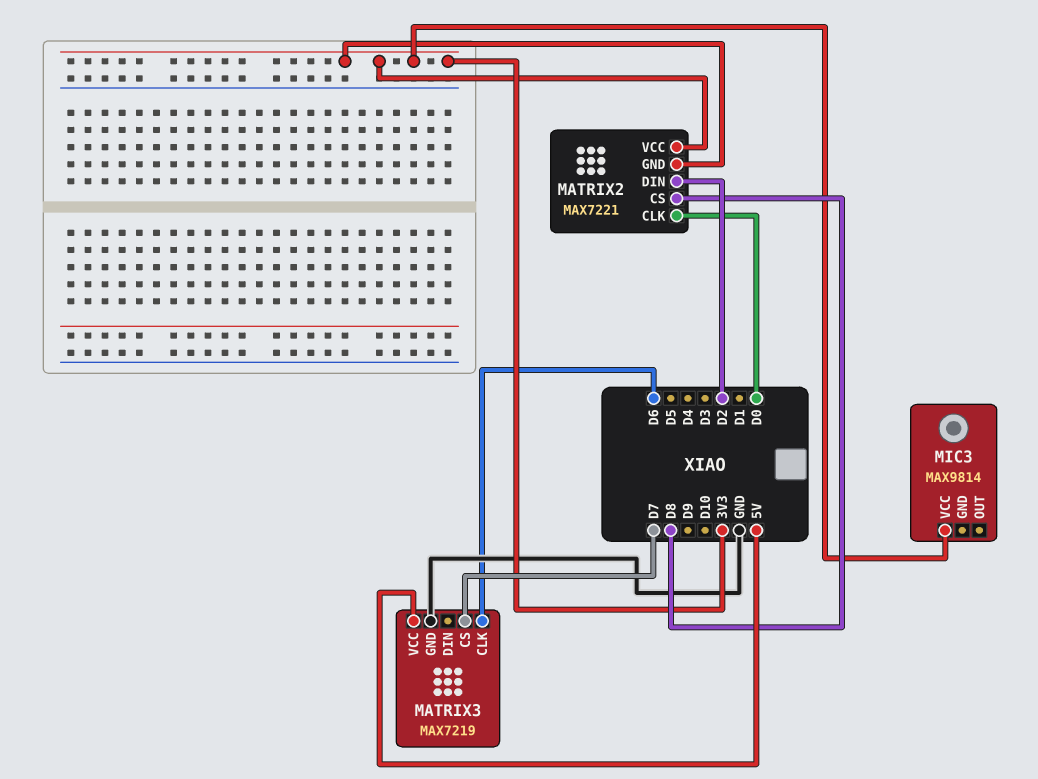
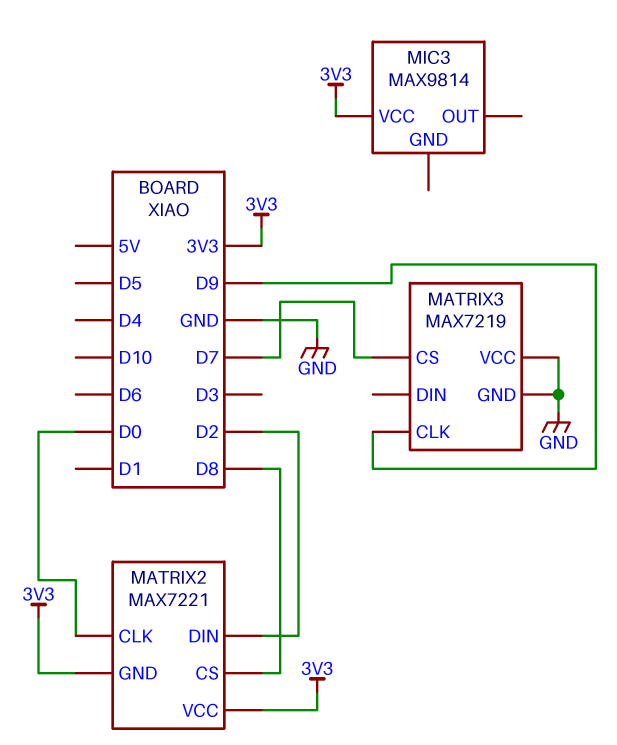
MATRIX3 pin CLK: D6 -> D9
MATRIX3 pin VCC: 5V -> GND

